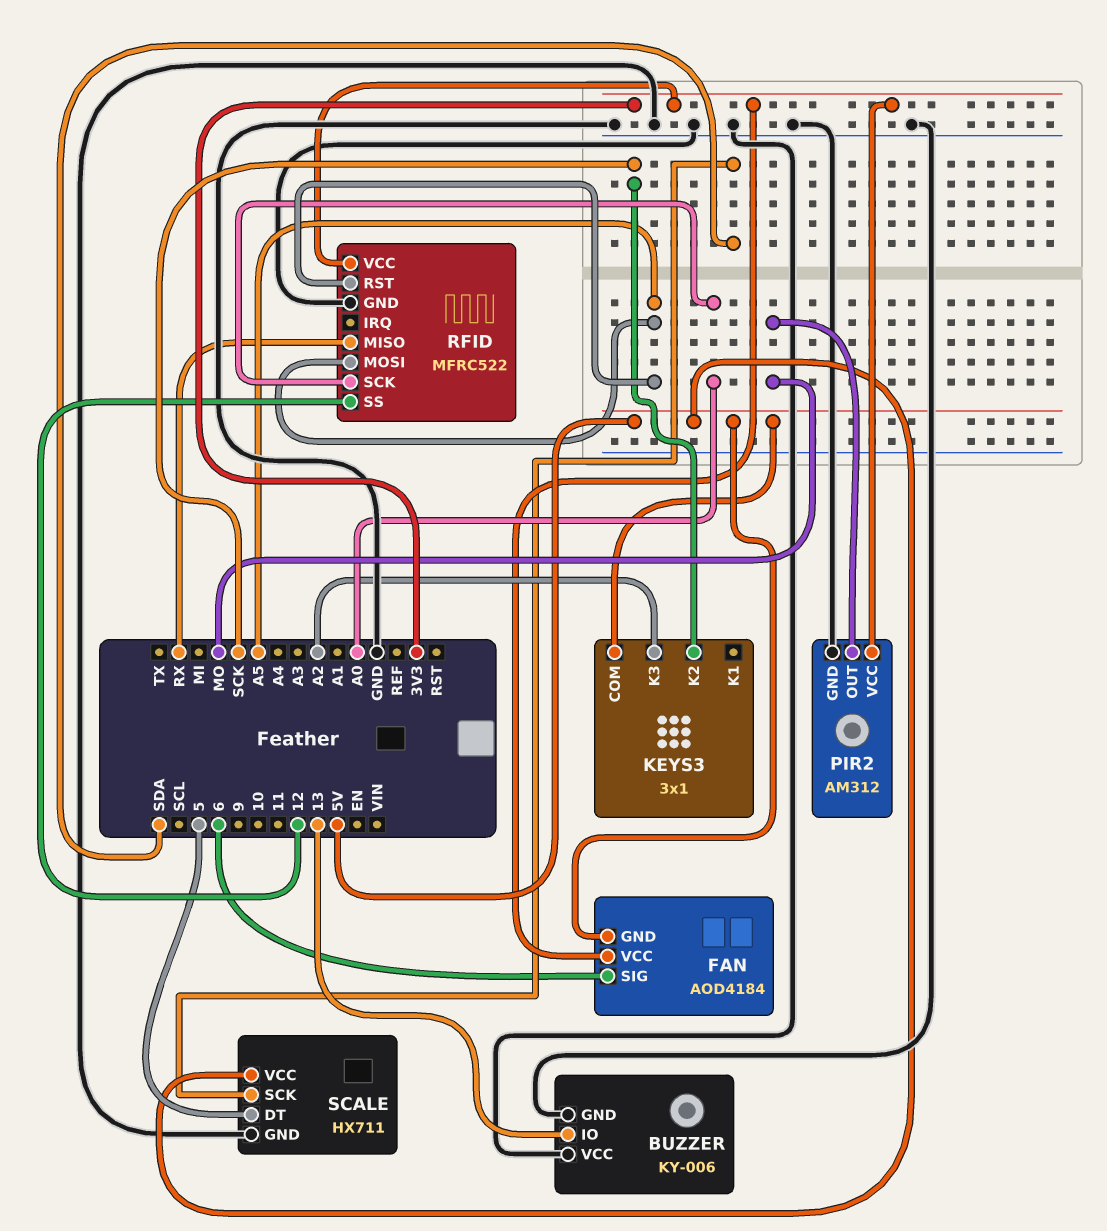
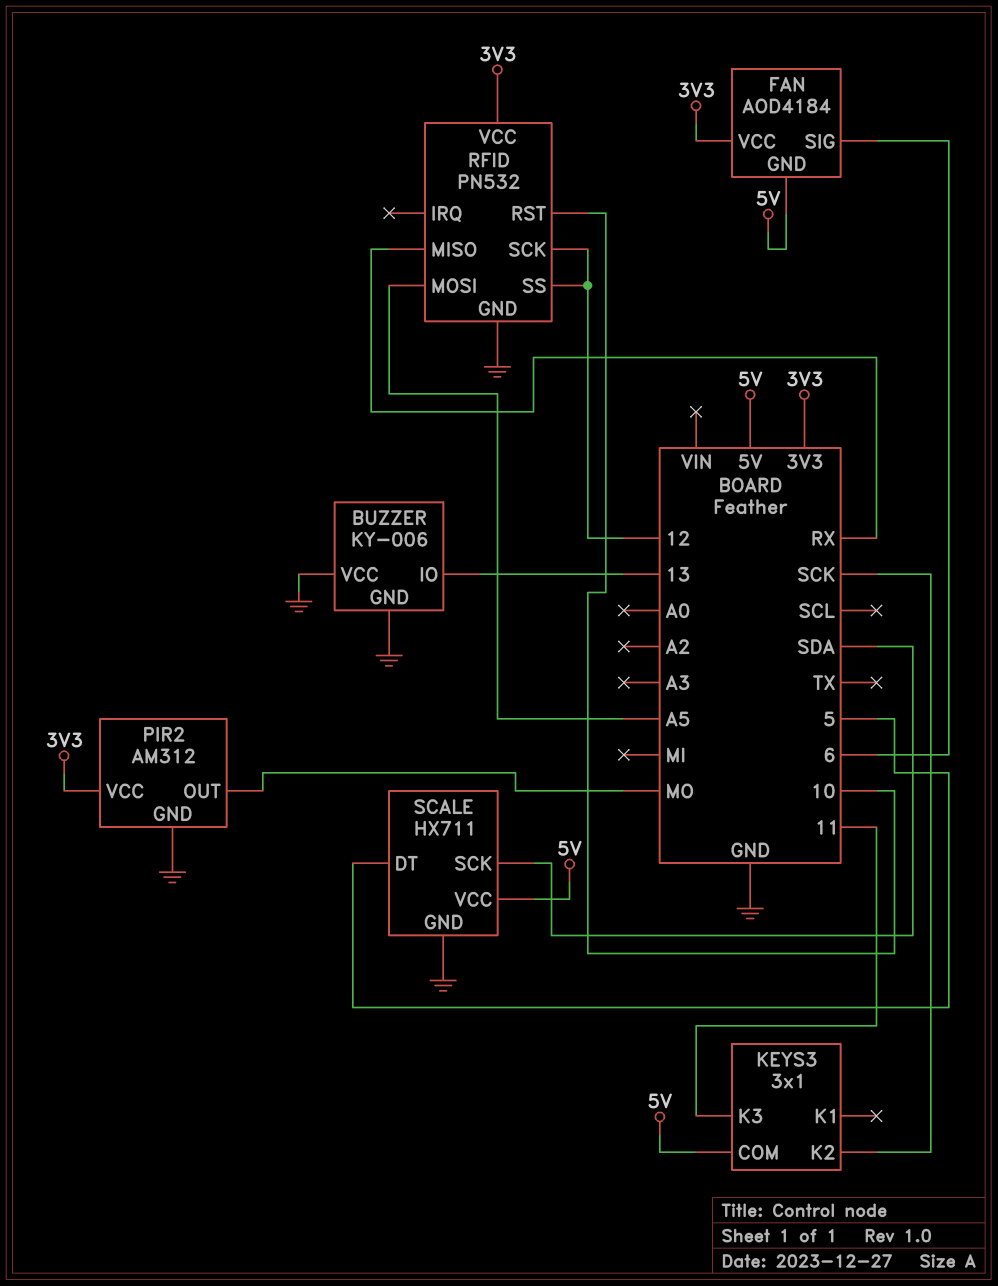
KEYS3 pin K3: A2 -> 11
RFID: MFRC522 -> PN532
RFID pin RST: A5 -> 10
RFID pin SCK: A0 -> 12

